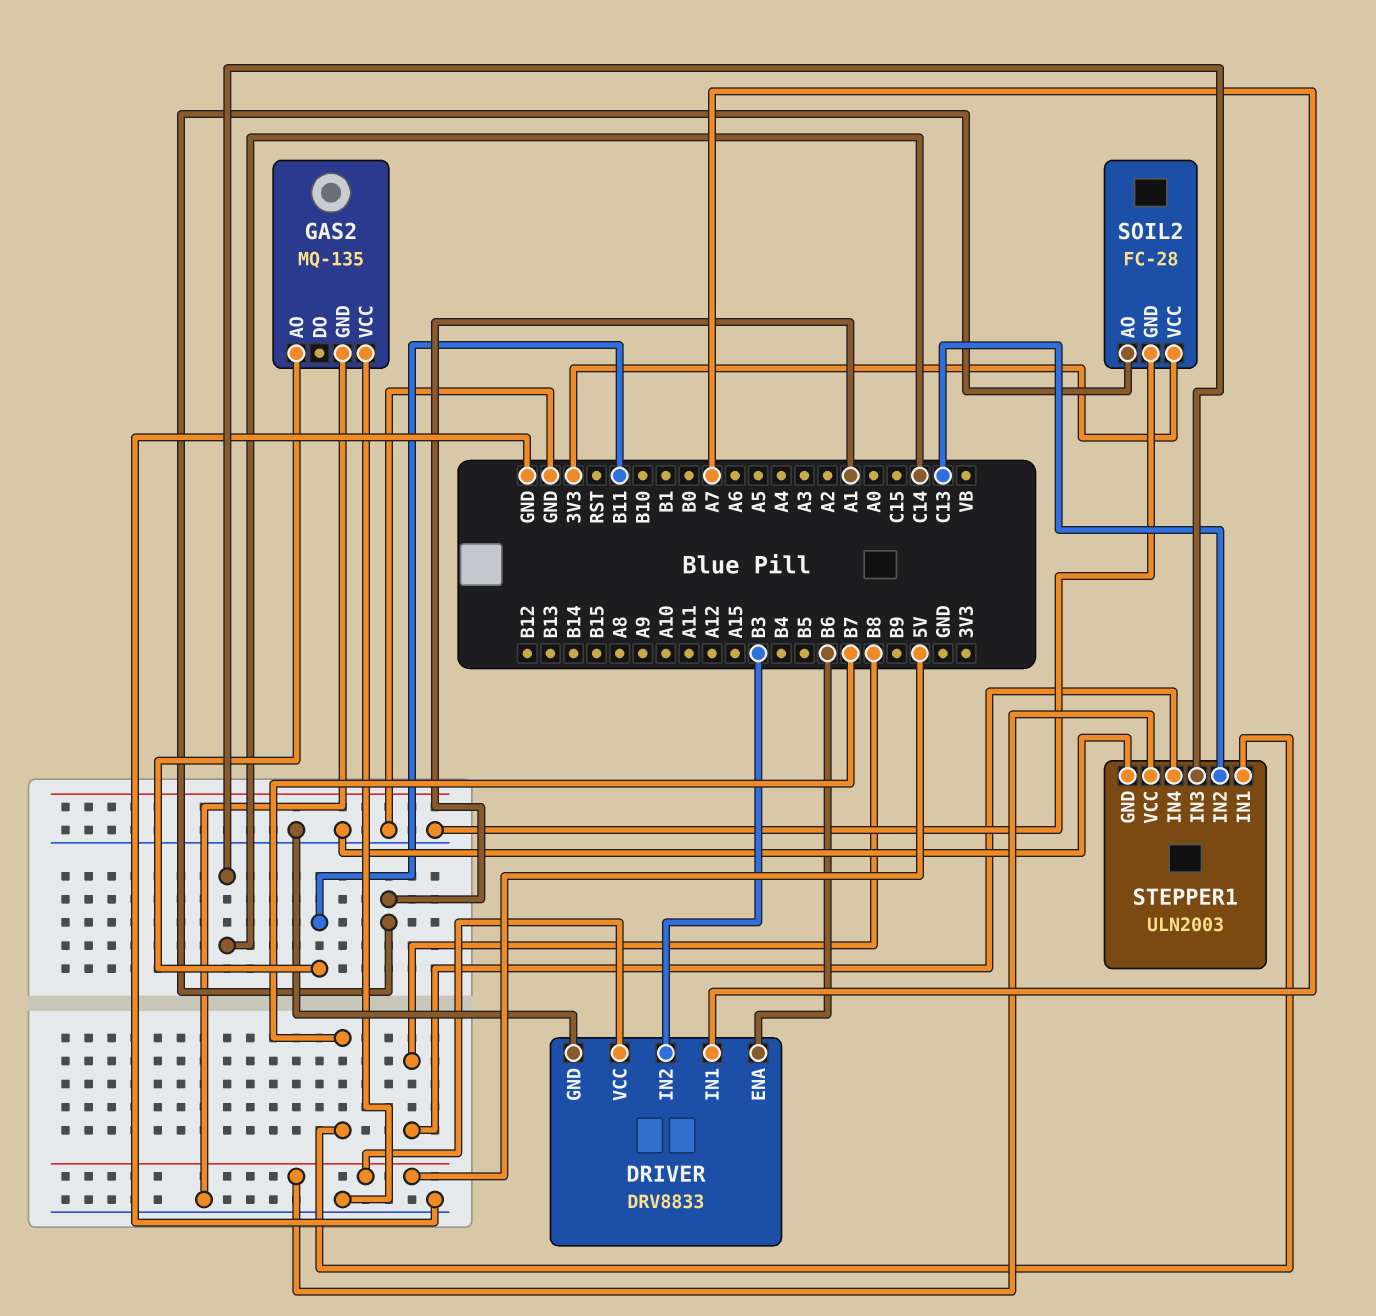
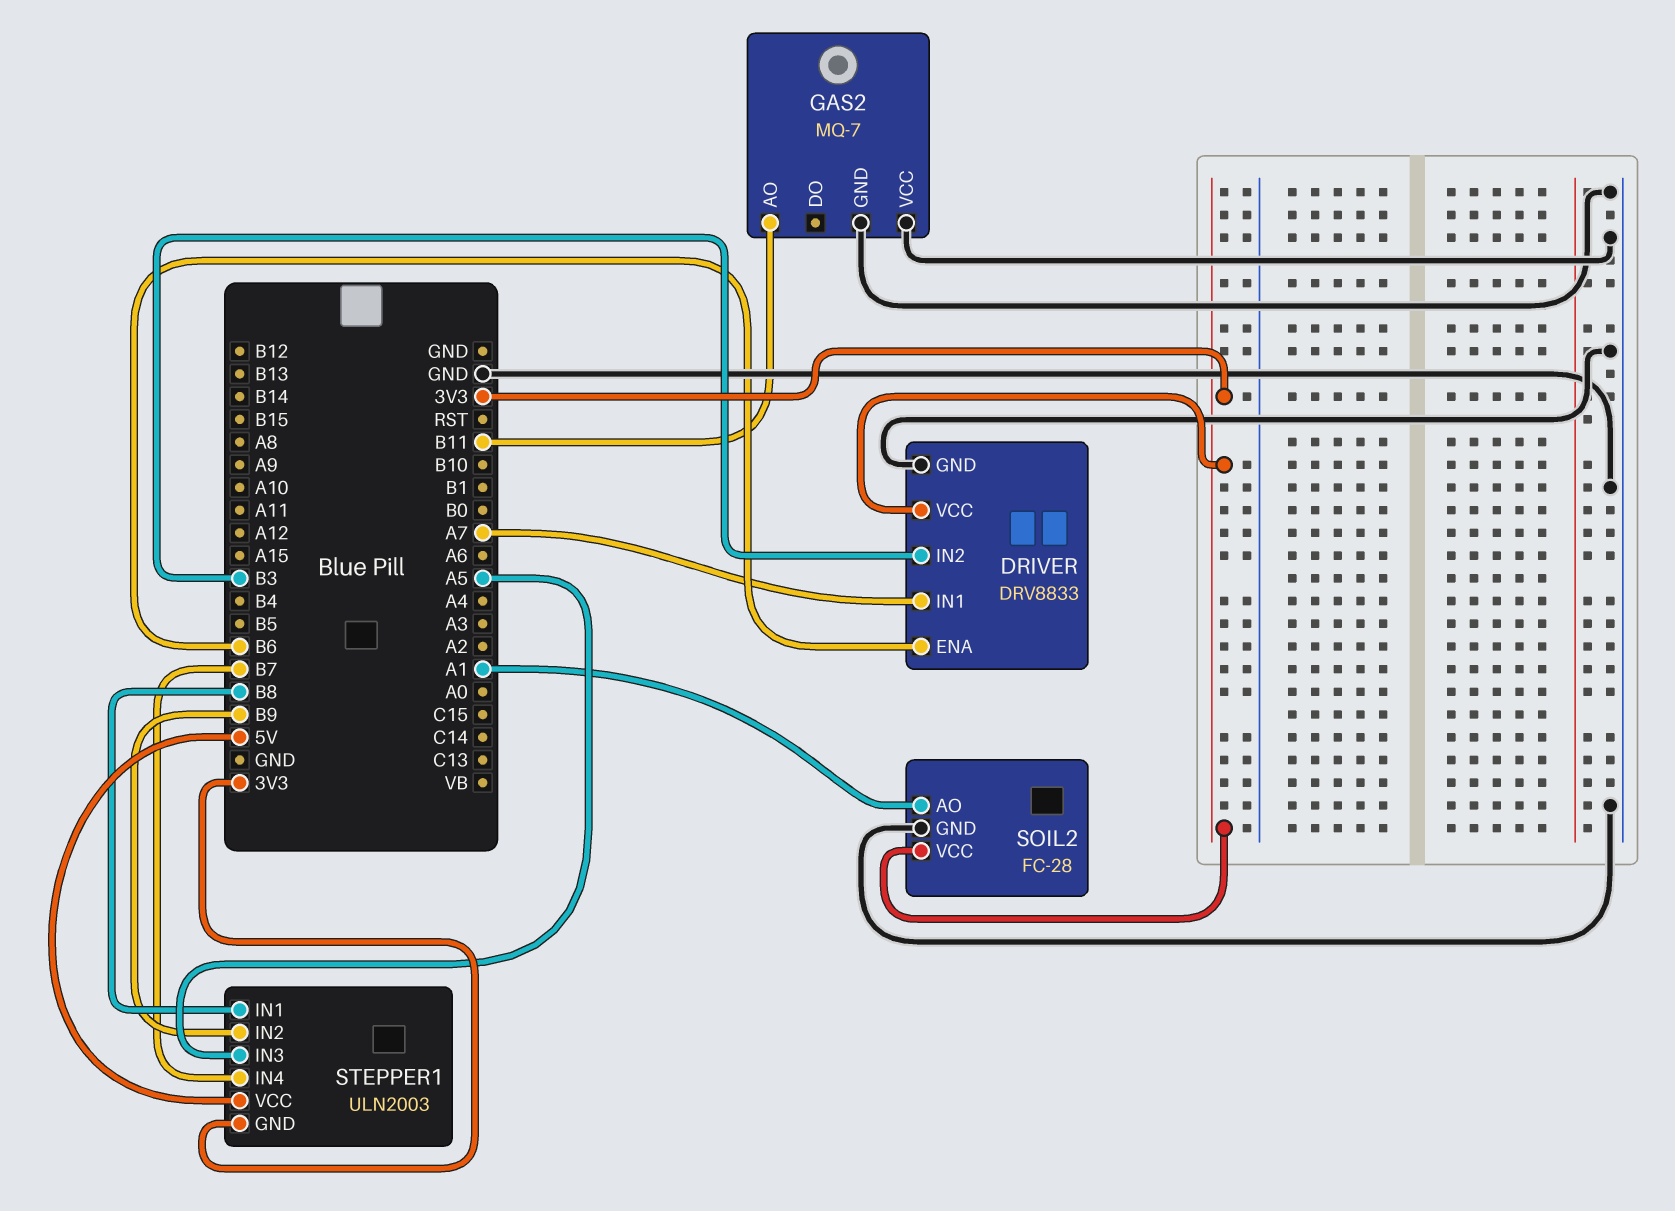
DRIVER pin VCC: 5V -> 3V3
GAS2: MQ-135 -> MQ-7
STEPPER1 pin GND: GND -> 3V3
STEPPER1 pin IN1: B7 -> B8
STEPPER1 pin IN2: C13 -> B9
STEPPER1 pin IN3: C14 -> A5
STEPPER1 pin IN4: B8 -> B7

